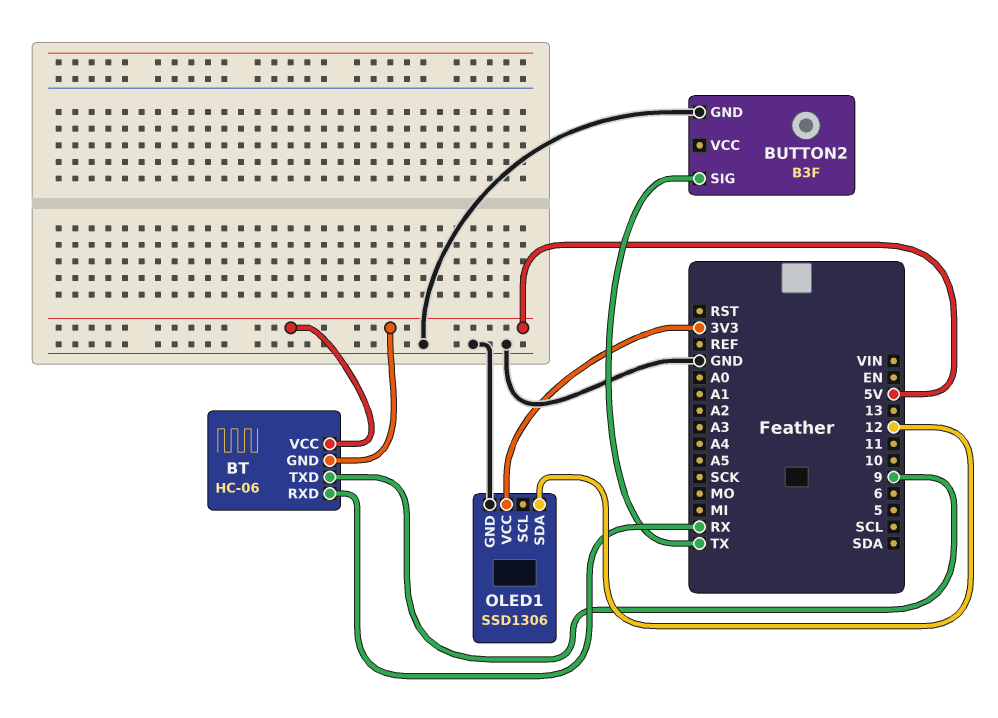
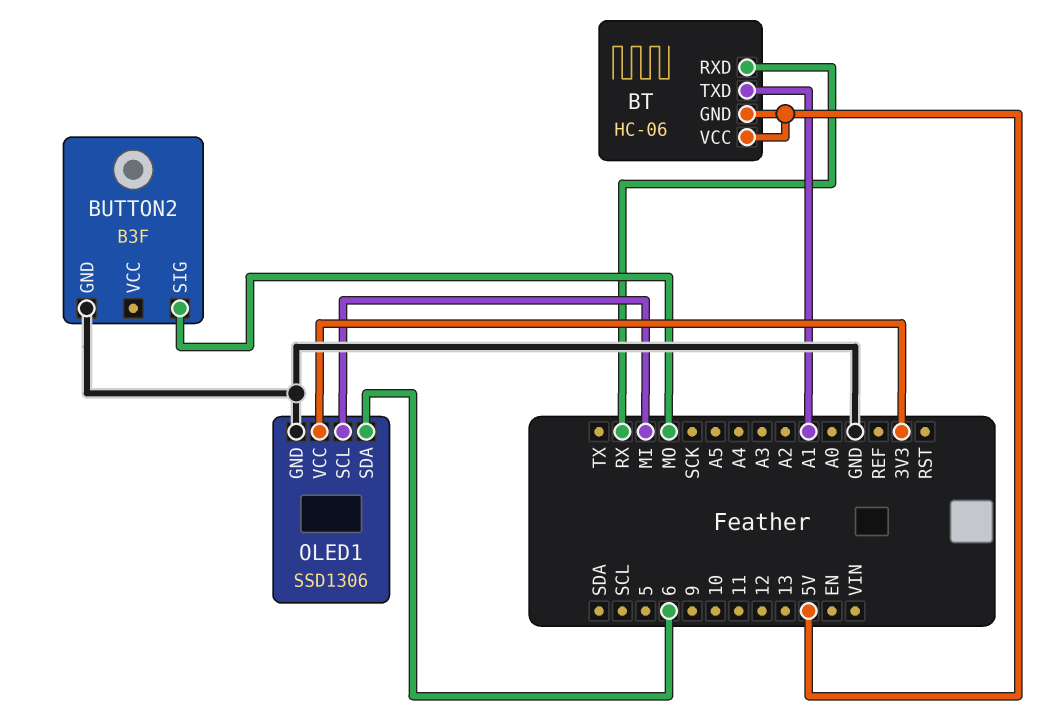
BT pin TXD: 9 -> A1
BUTTON2 pin SIG: TX -> MO
OLED1 pin SCL: none -> MI
OLED1 pin SDA: 12 -> 6

